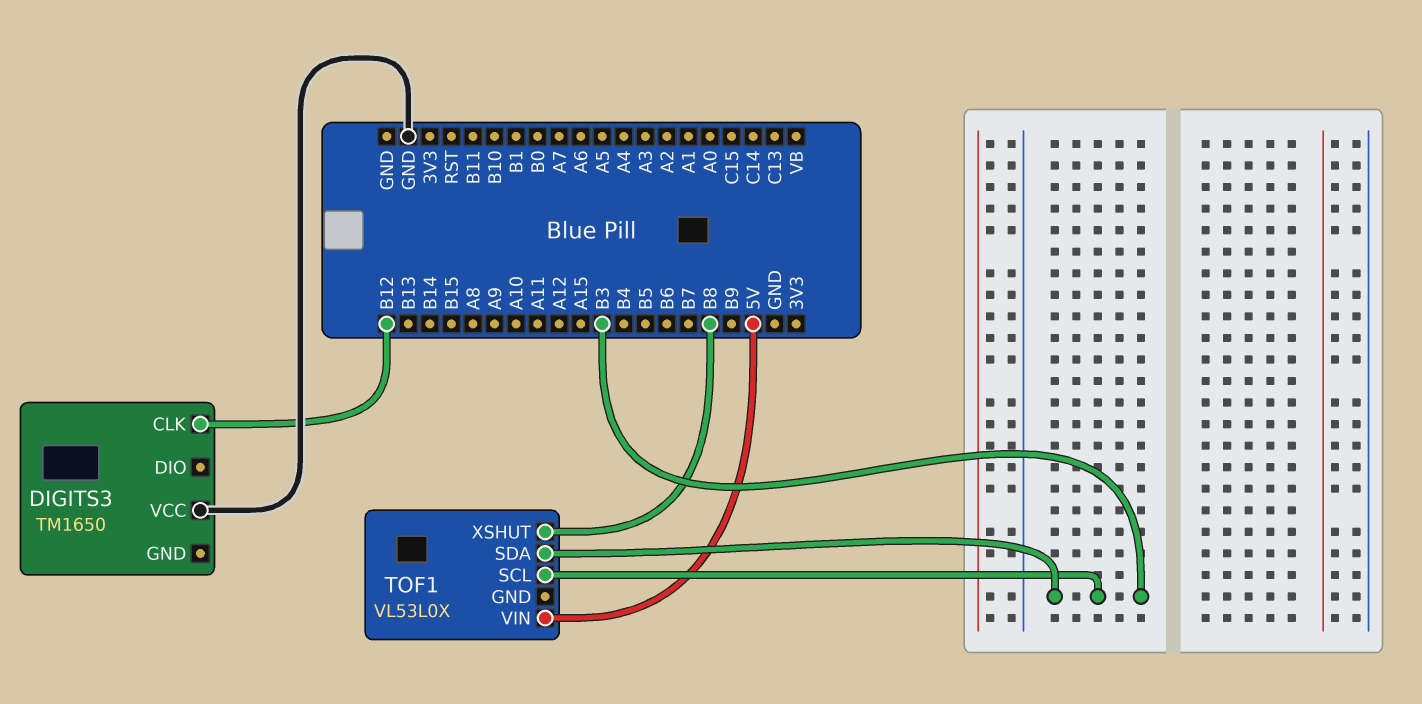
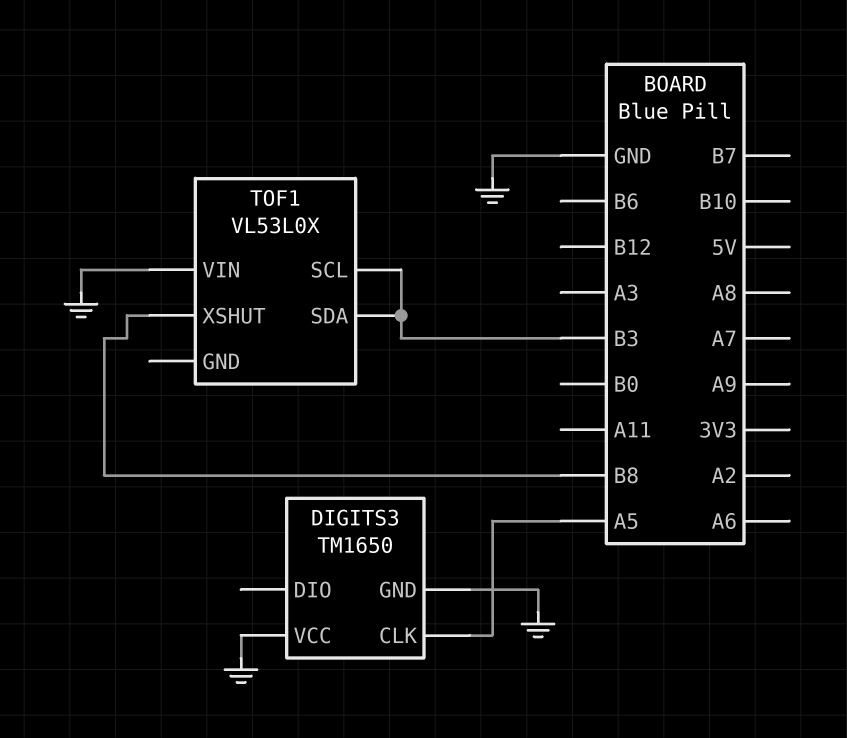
DIGITS3 pin CLK: B12 -> A5
DIGITS3 pin GND: none -> GND
TOF1 pin VIN: 5V -> GND

